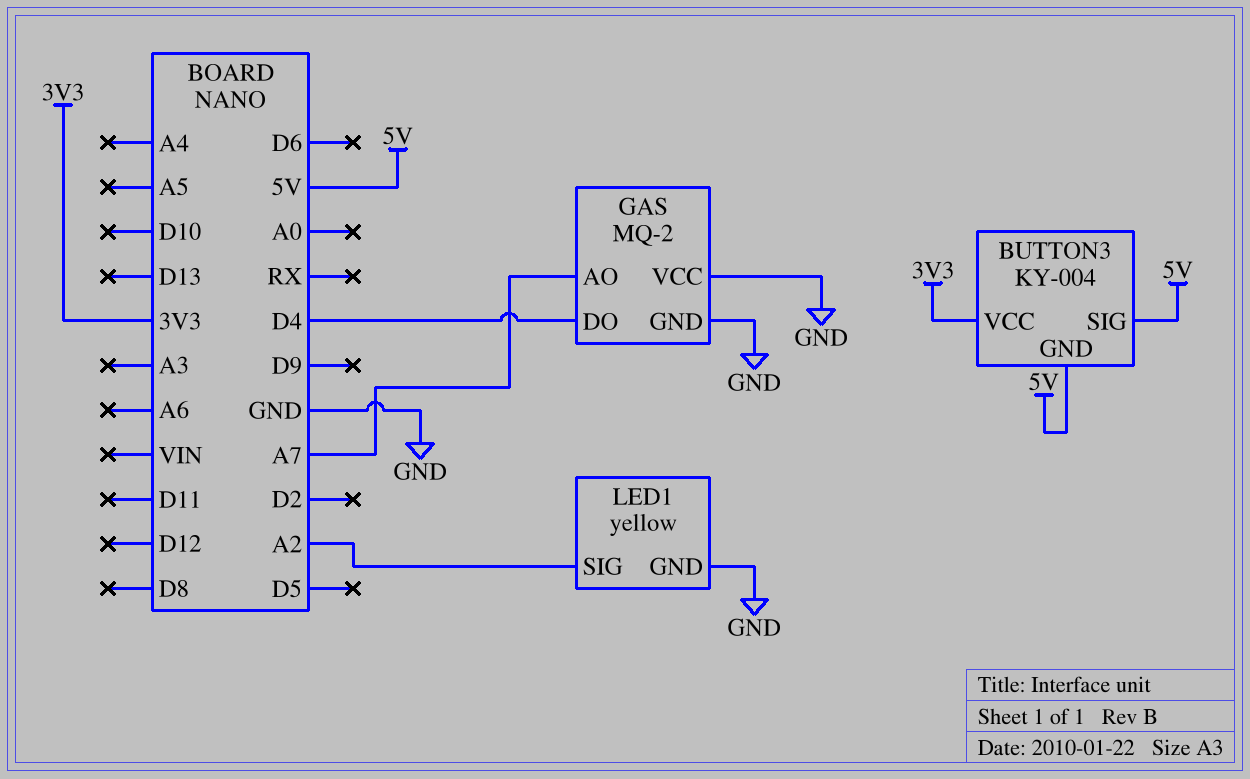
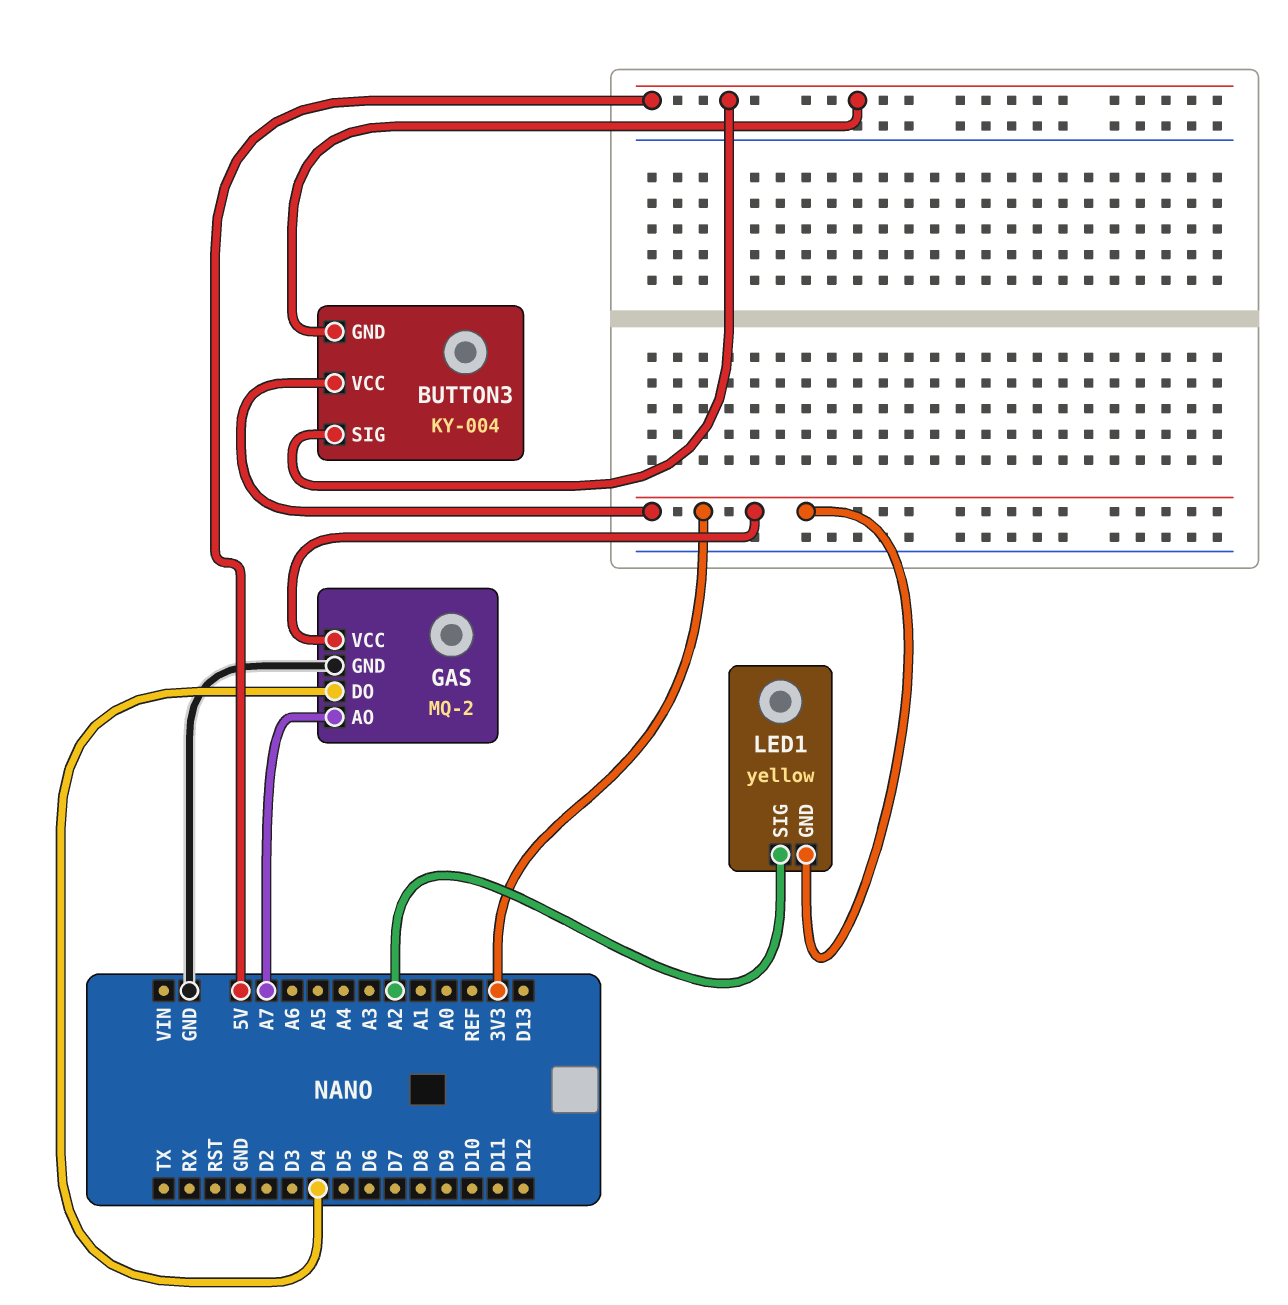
GAS pin VCC: GND -> 3V3
LED1 pin GND: GND -> 3V3

